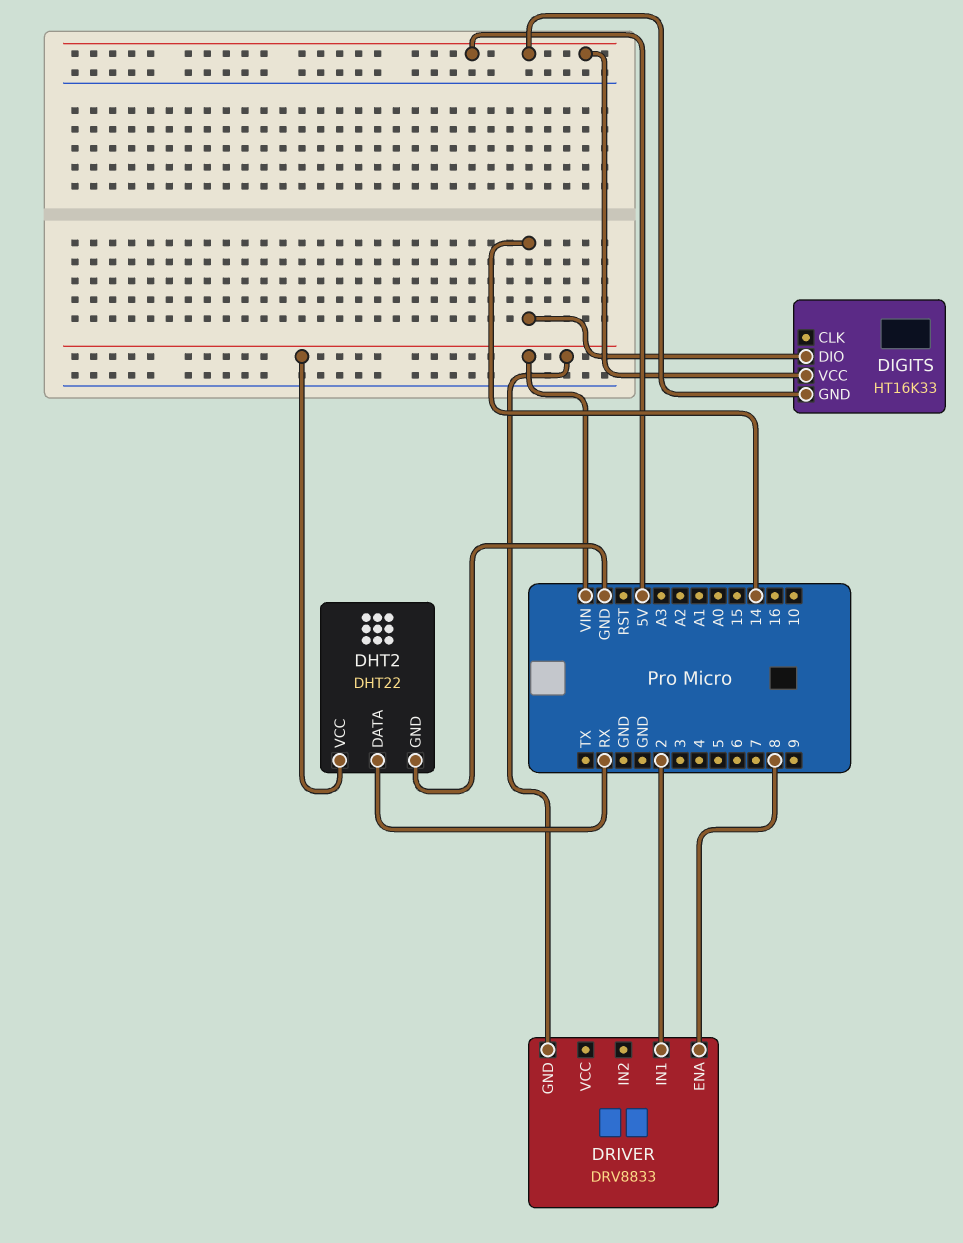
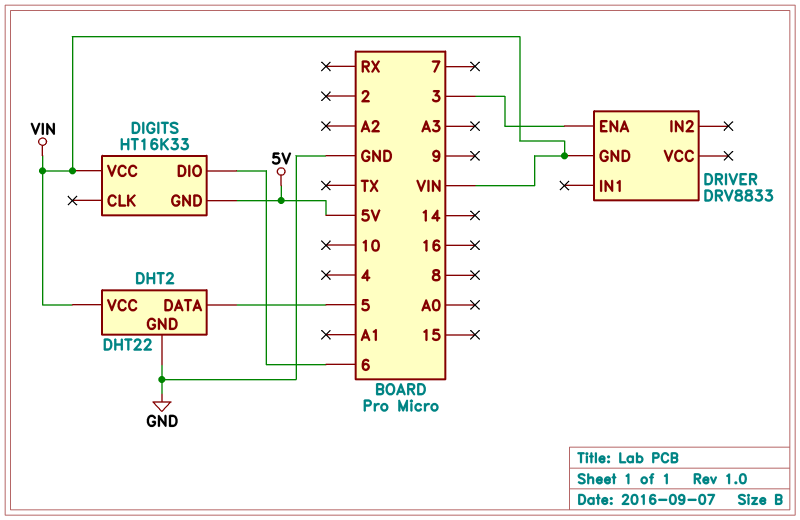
DHT2 pin DATA: RX -> 5
DIGITS pin DIO: 14 -> 6
DIGITS pin VCC: 5V -> VIN
DRIVER pin ENA: 8 -> 3
DRIVER pin IN1: 2 -> none

